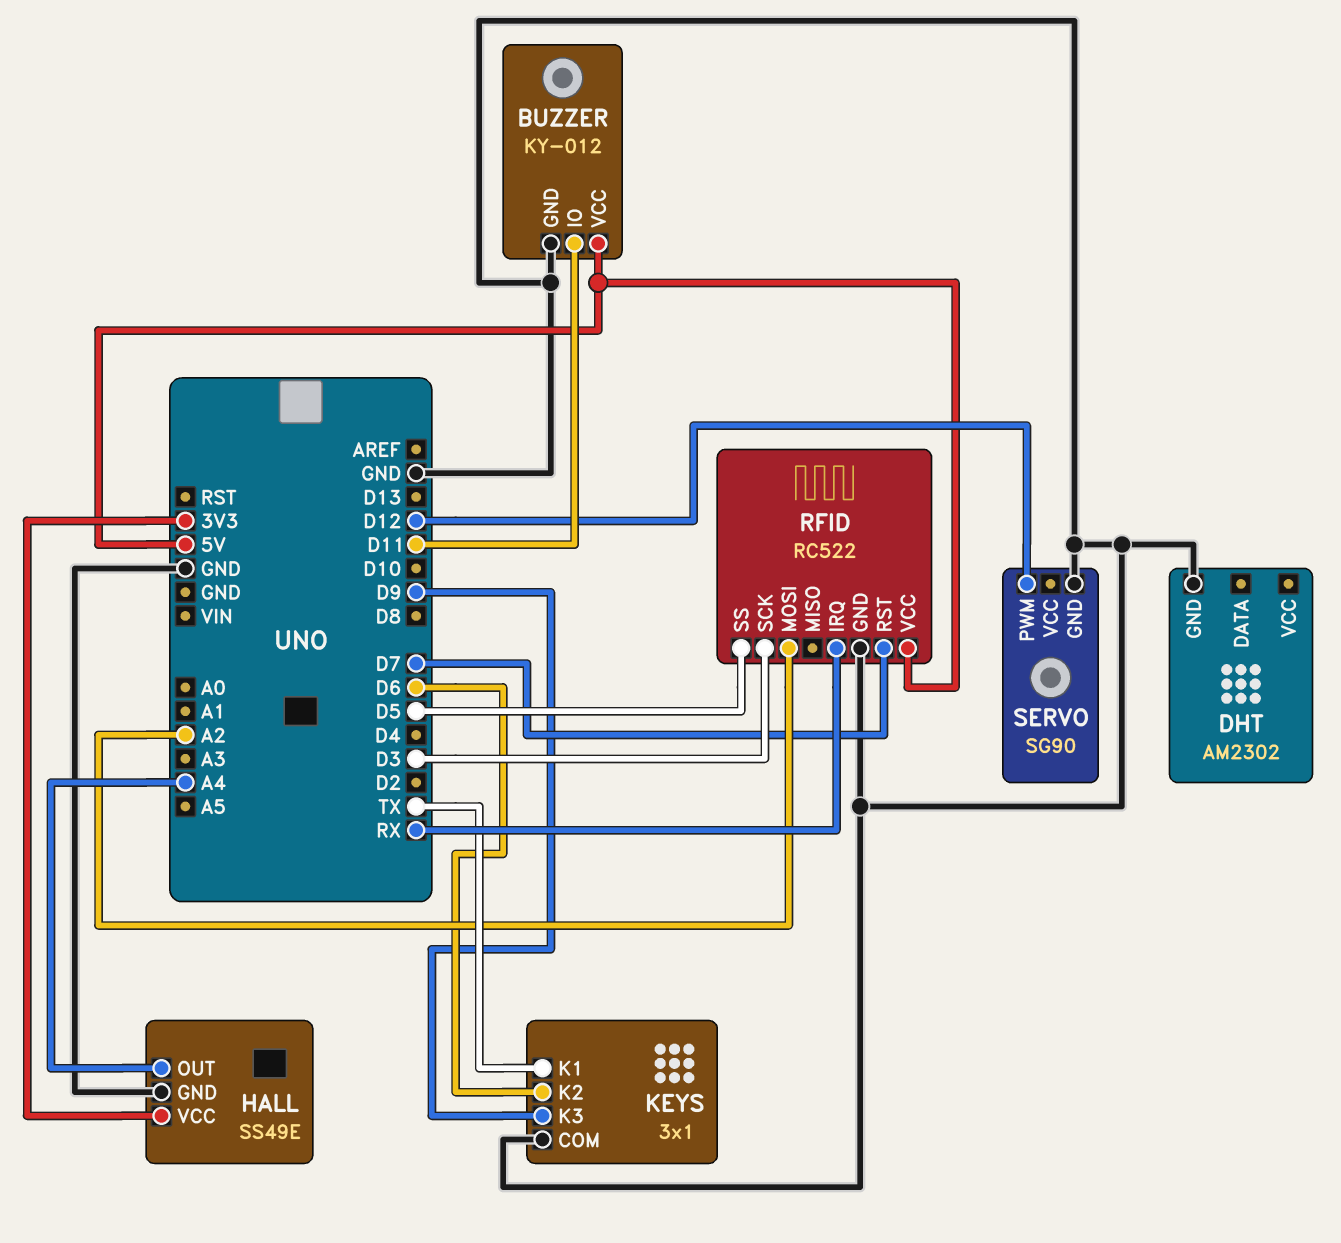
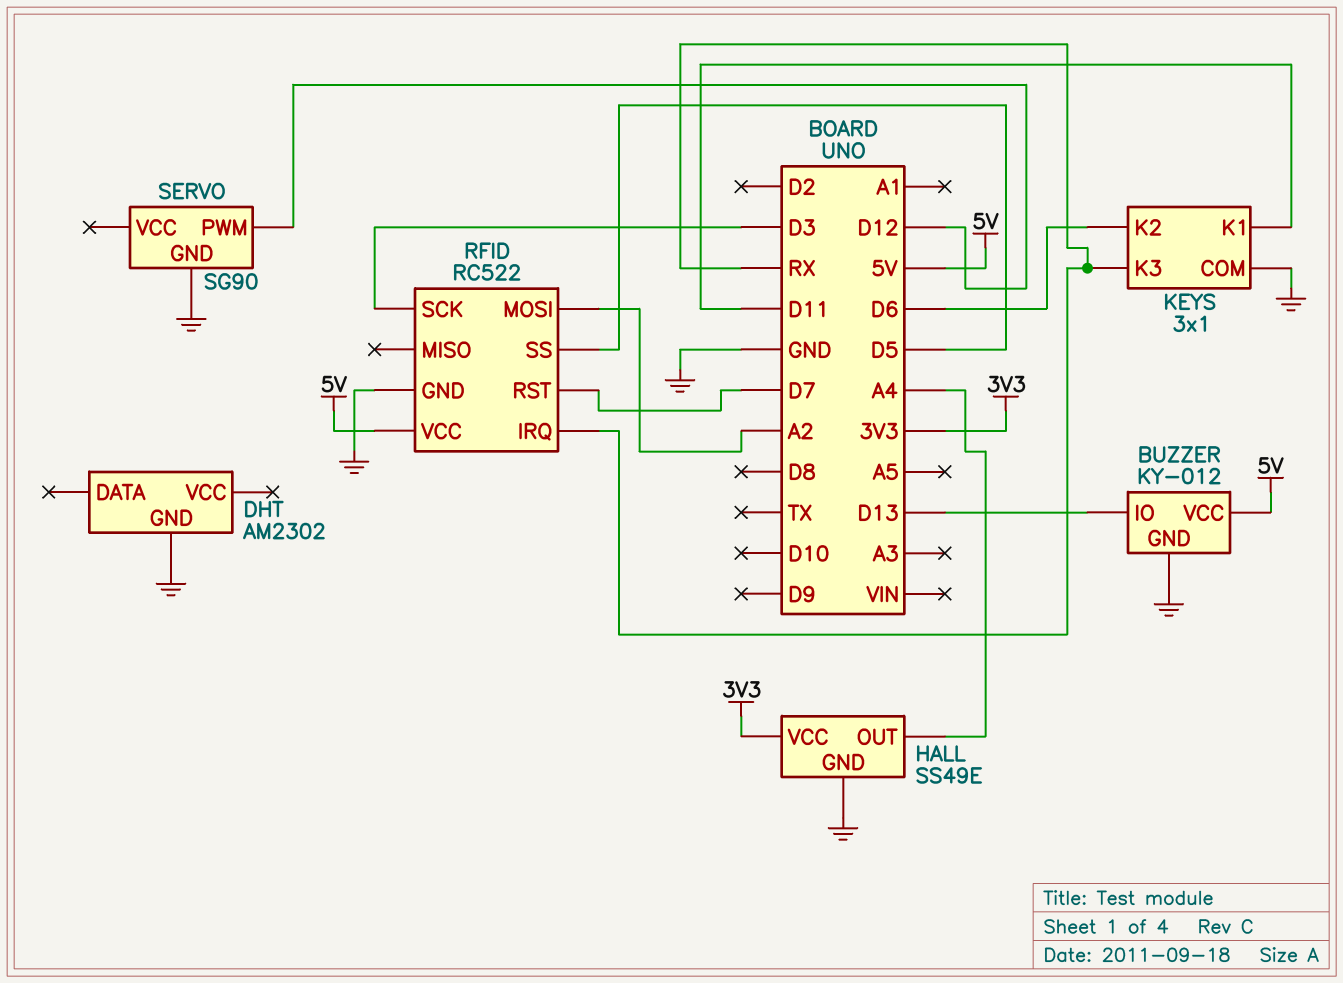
BUZZER pin IO: D11 -> D13
KEYS pin K1: TX -> D11
KEYS pin K3: D9 -> RX

